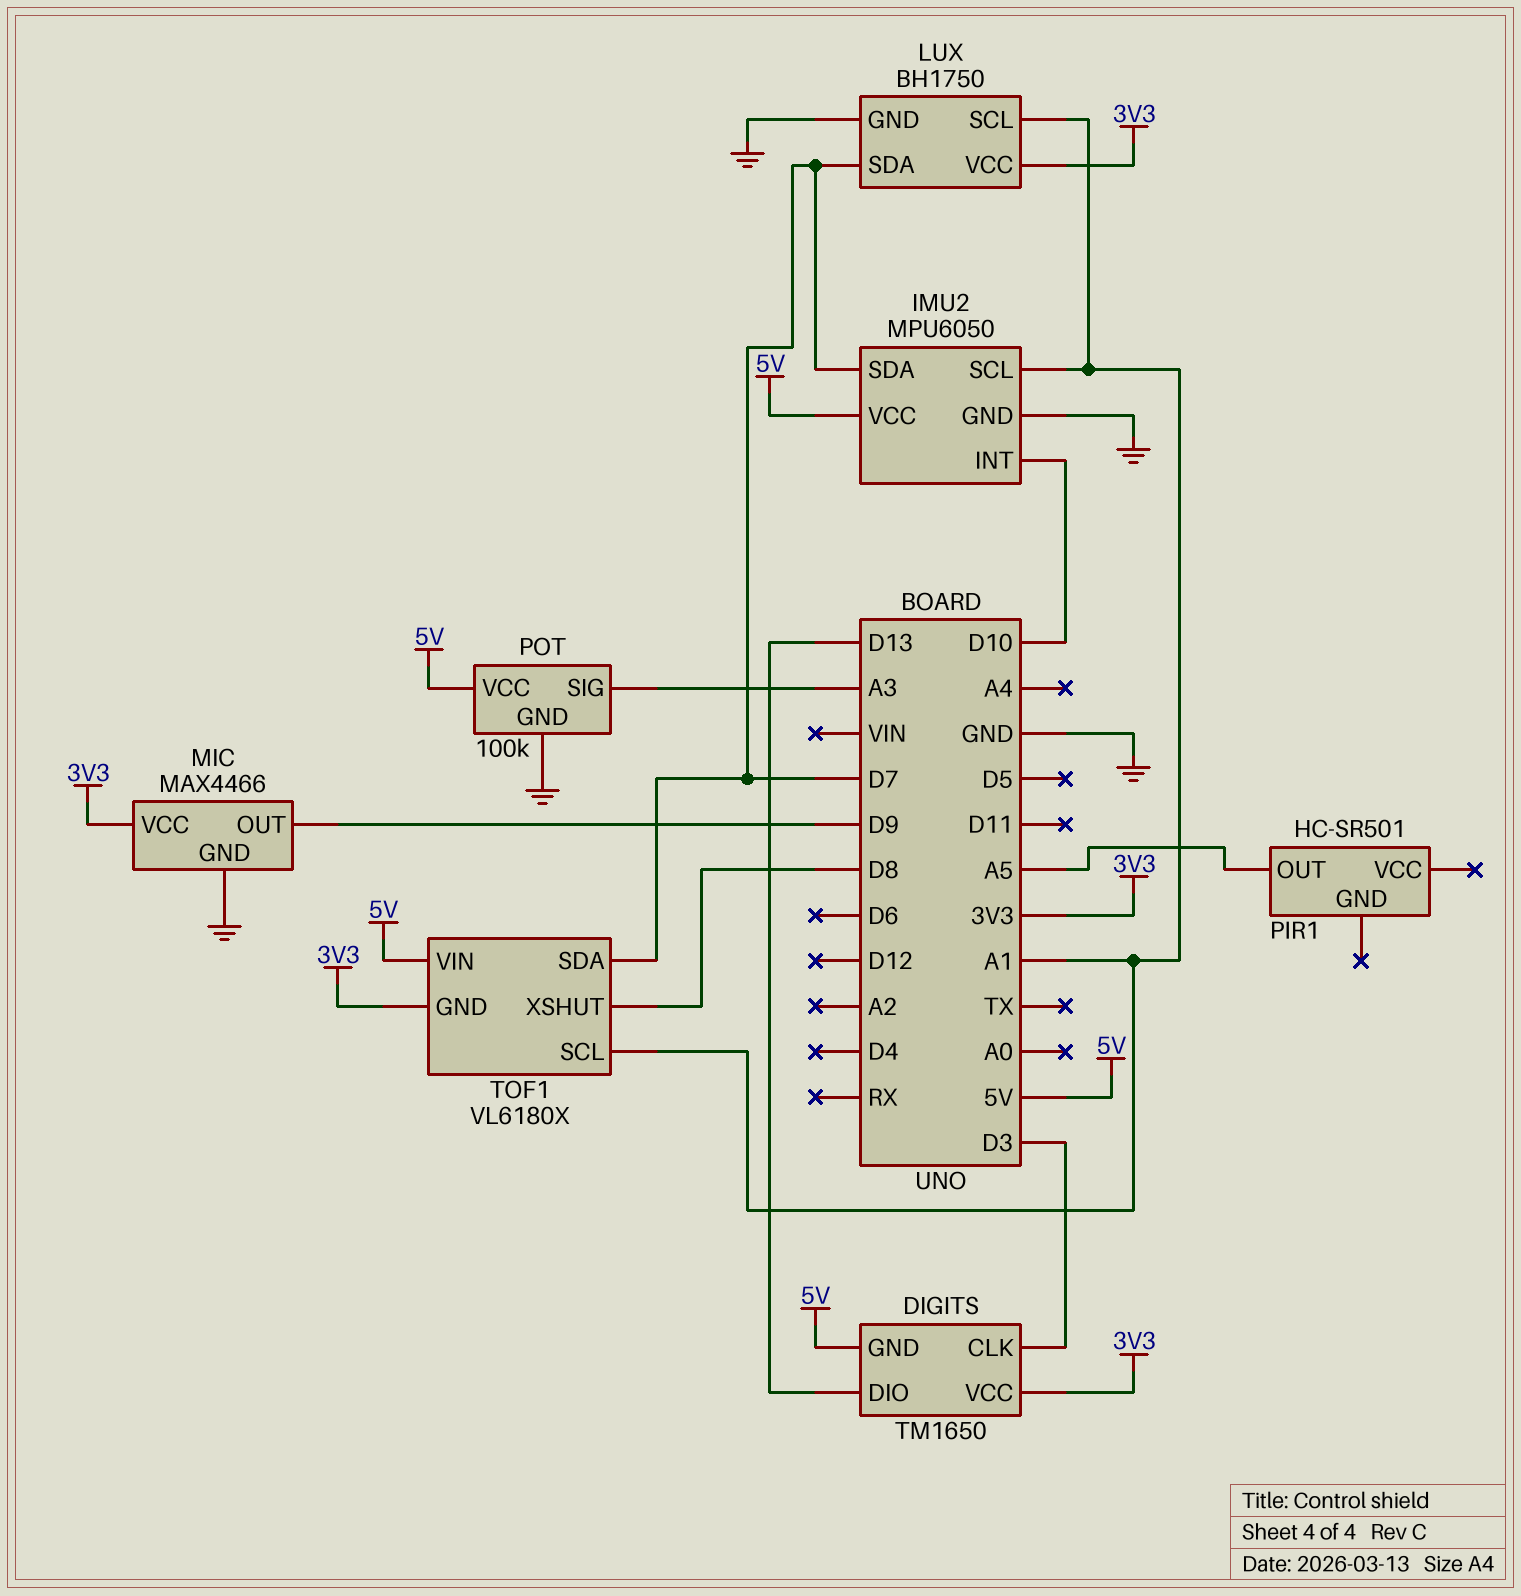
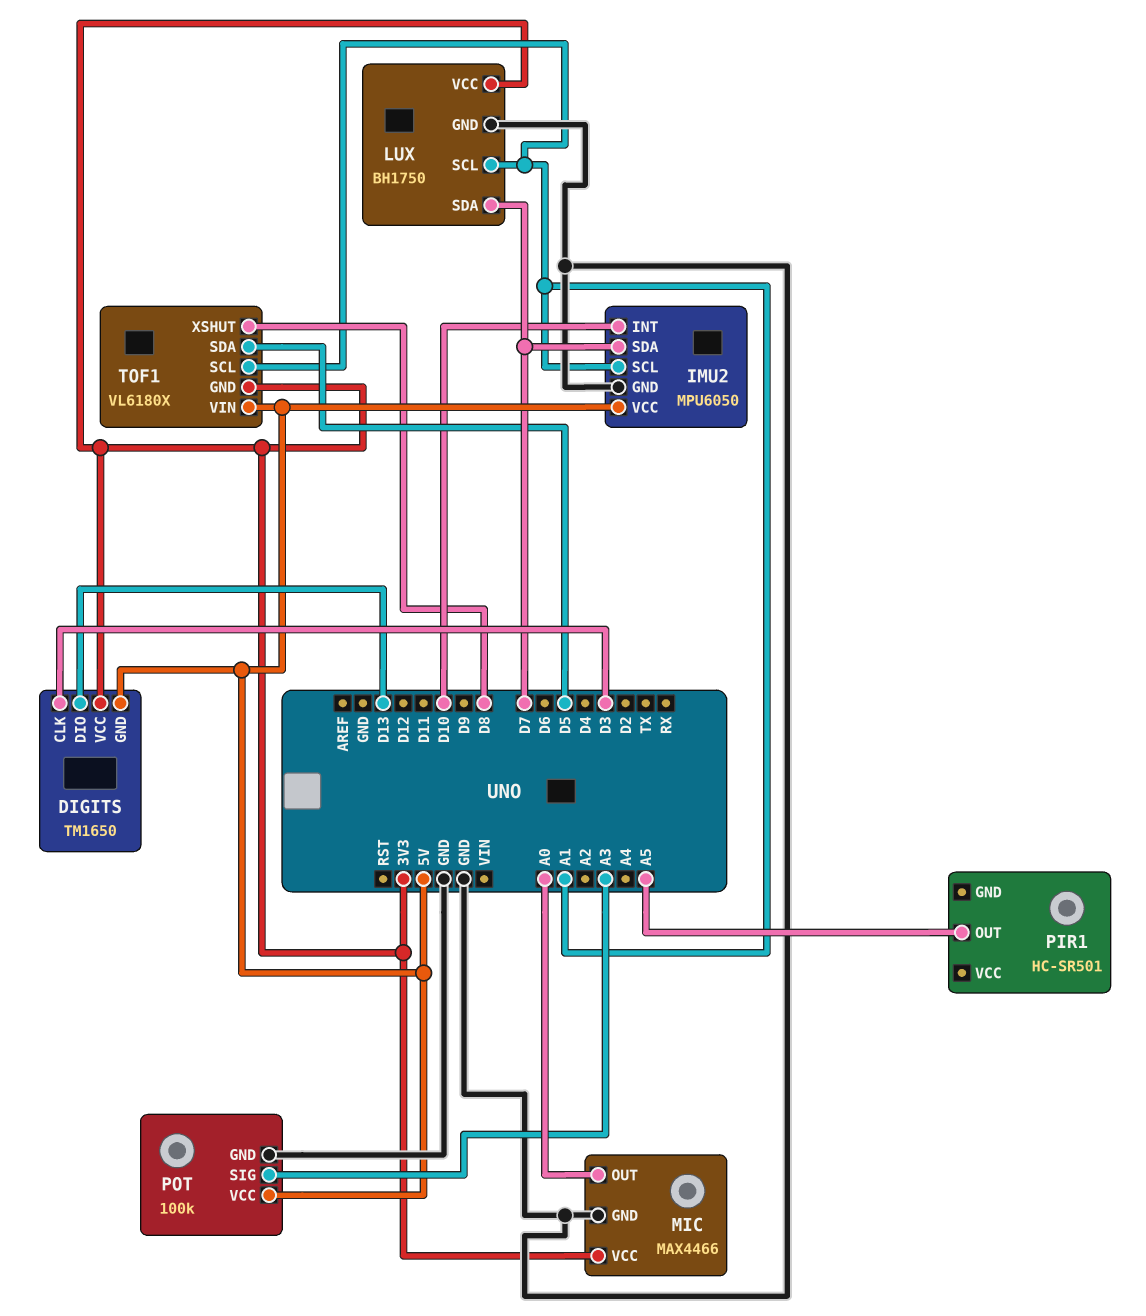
MIC pin OUT: D9 -> A0
TOF1 pin SDA: D7 -> D5

